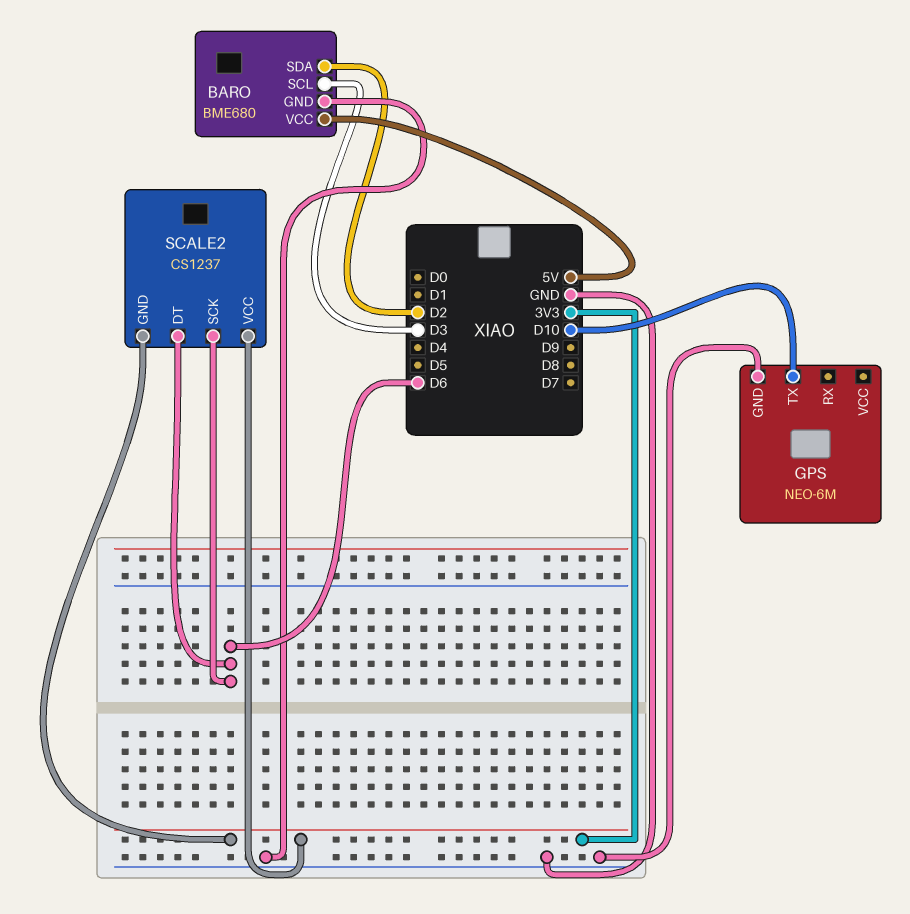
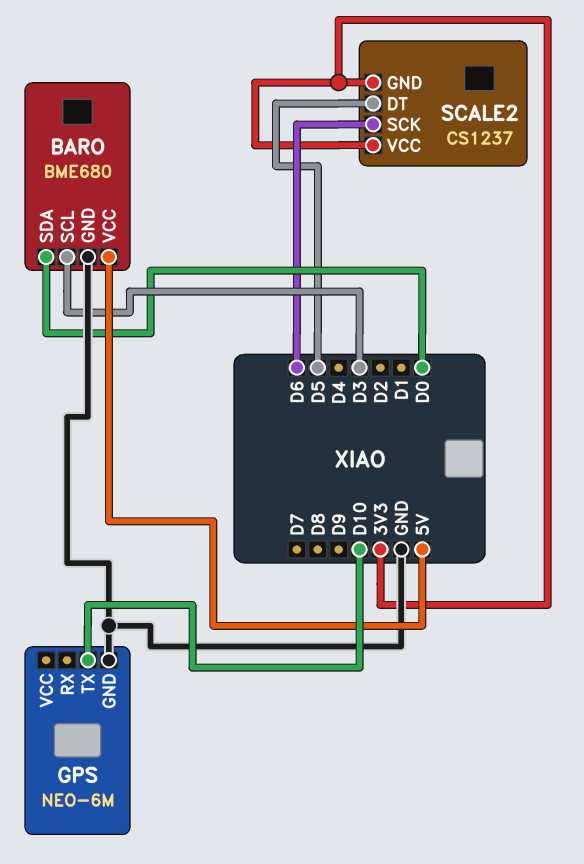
BARO pin SDA: D2 -> D0
SCALE2 pin DT: D6 -> D5

